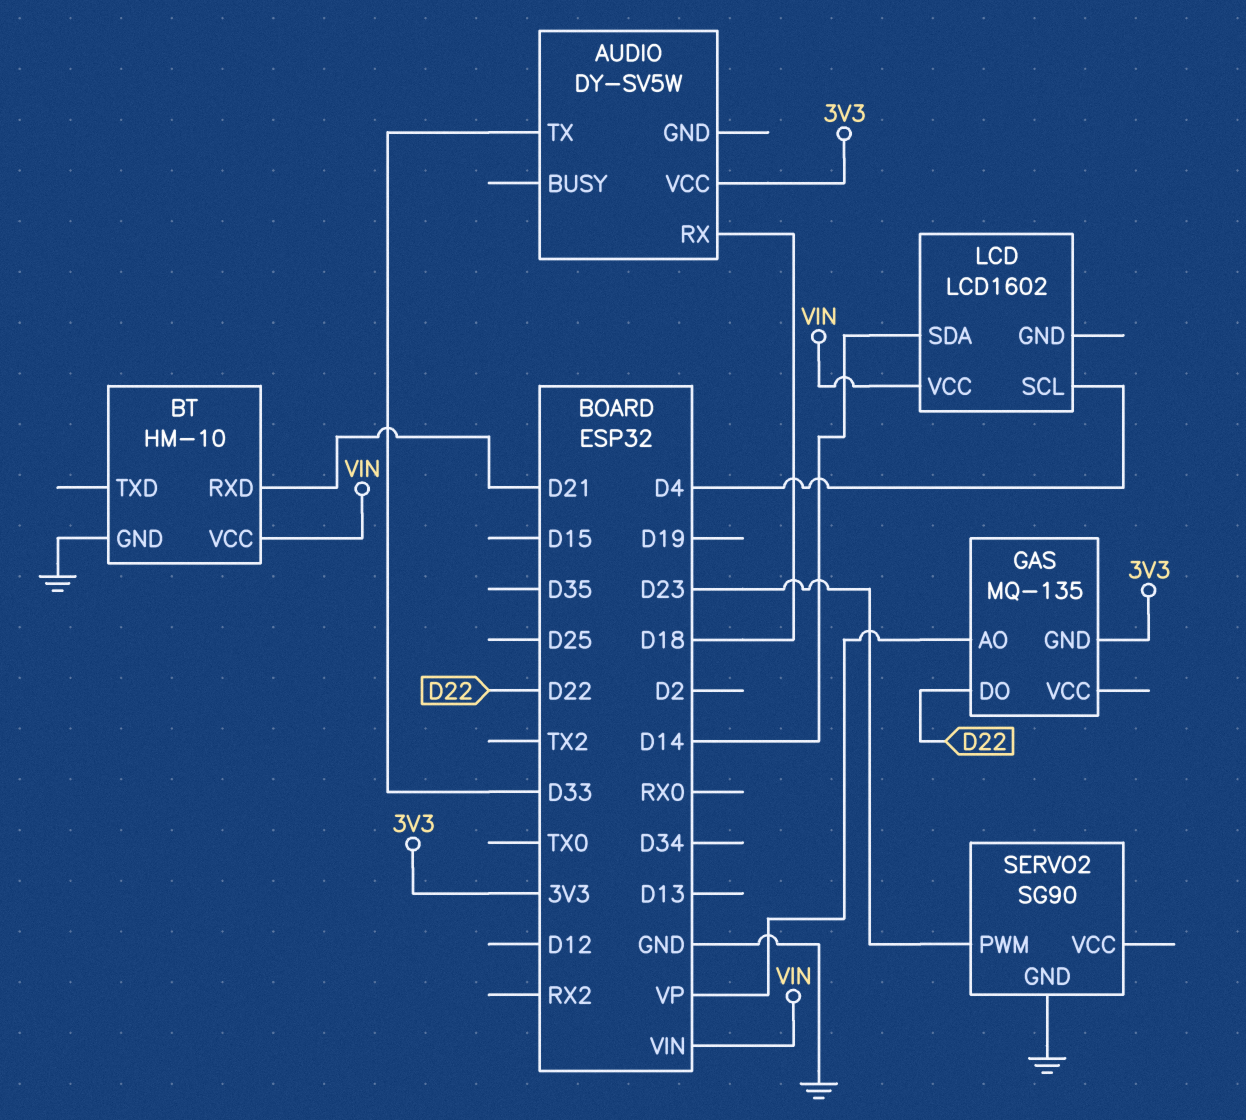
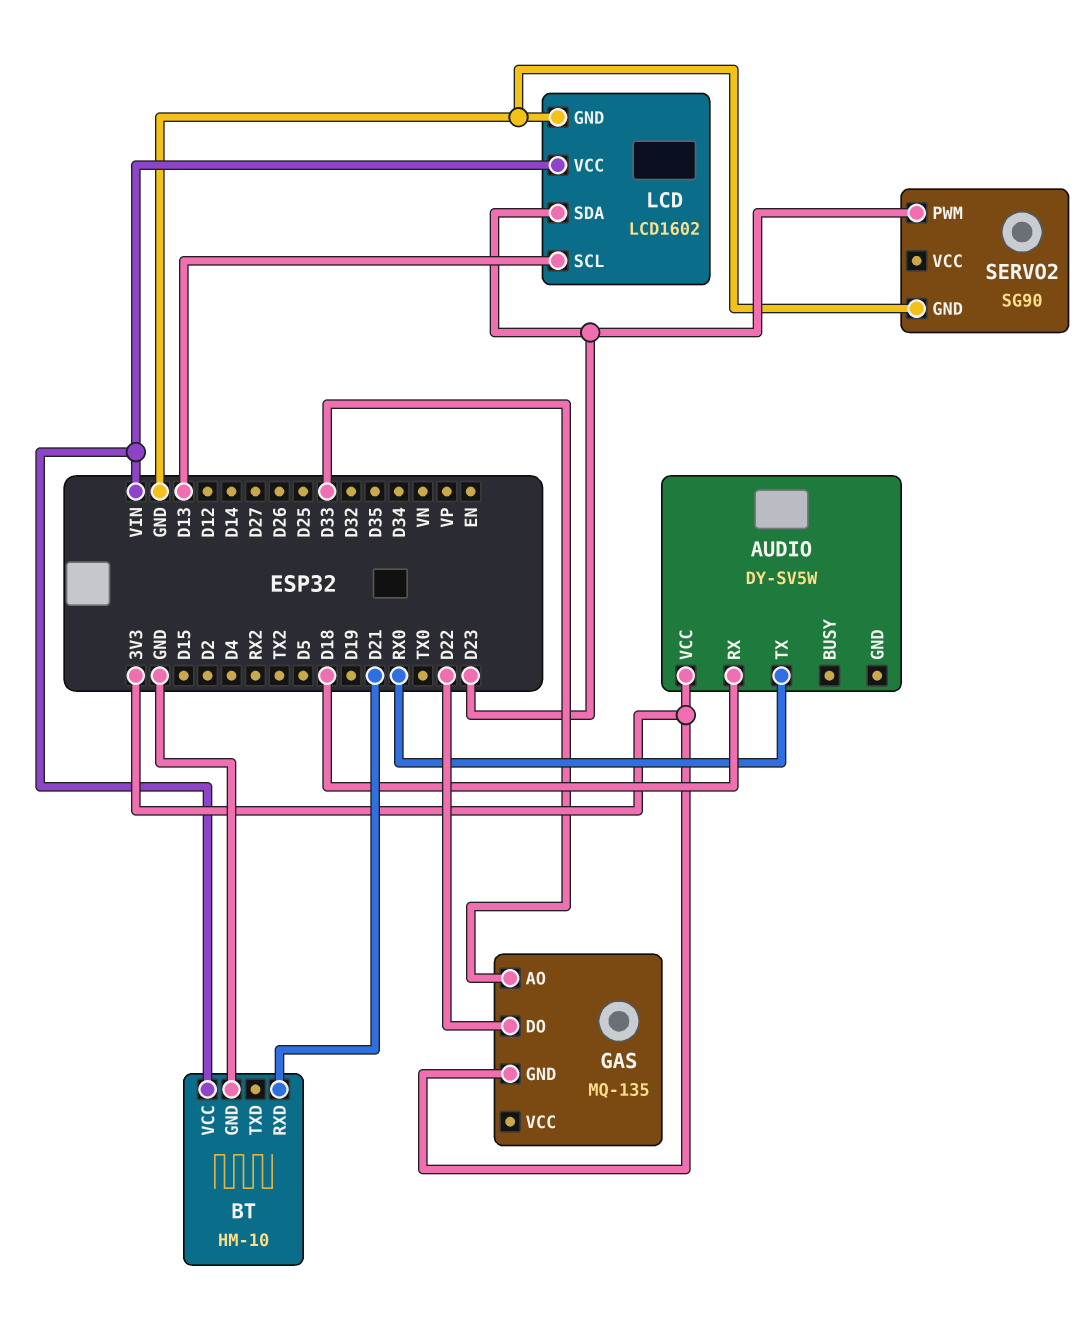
AUDIO pin TX: D33 -> RX0
GAS pin AO: VP -> D33
LCD pin GND: none -> GND
LCD pin SCL: D4 -> D13
LCD pin SDA: D14 -> D23

